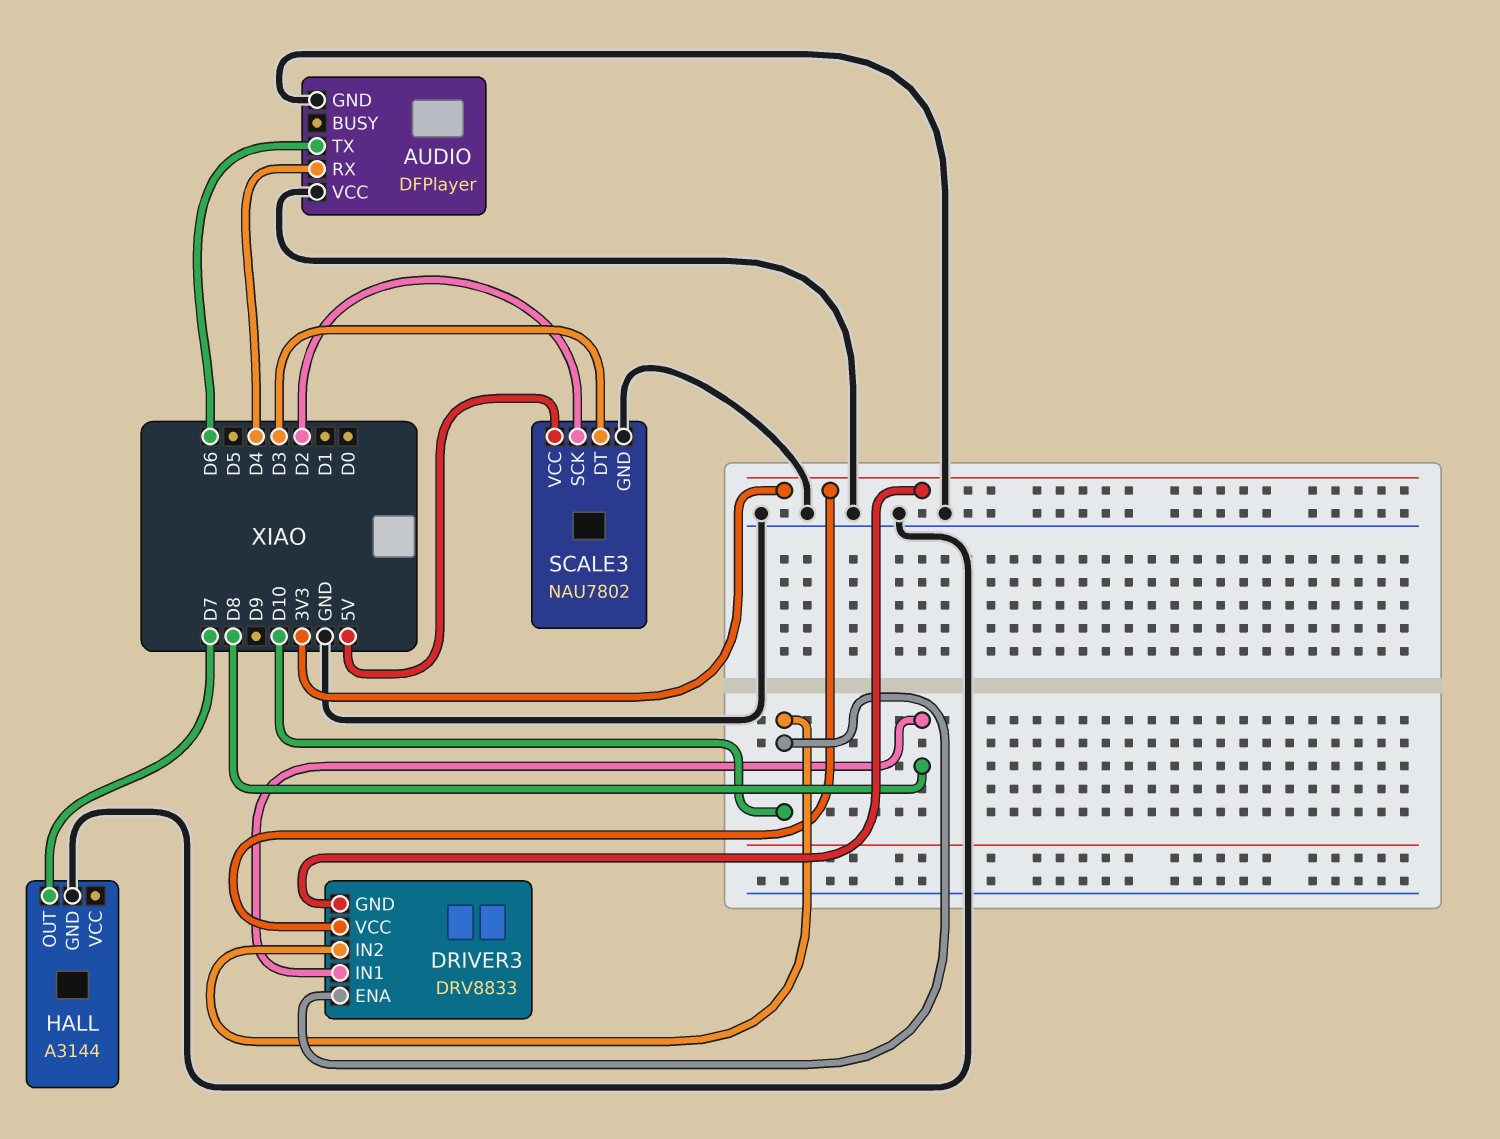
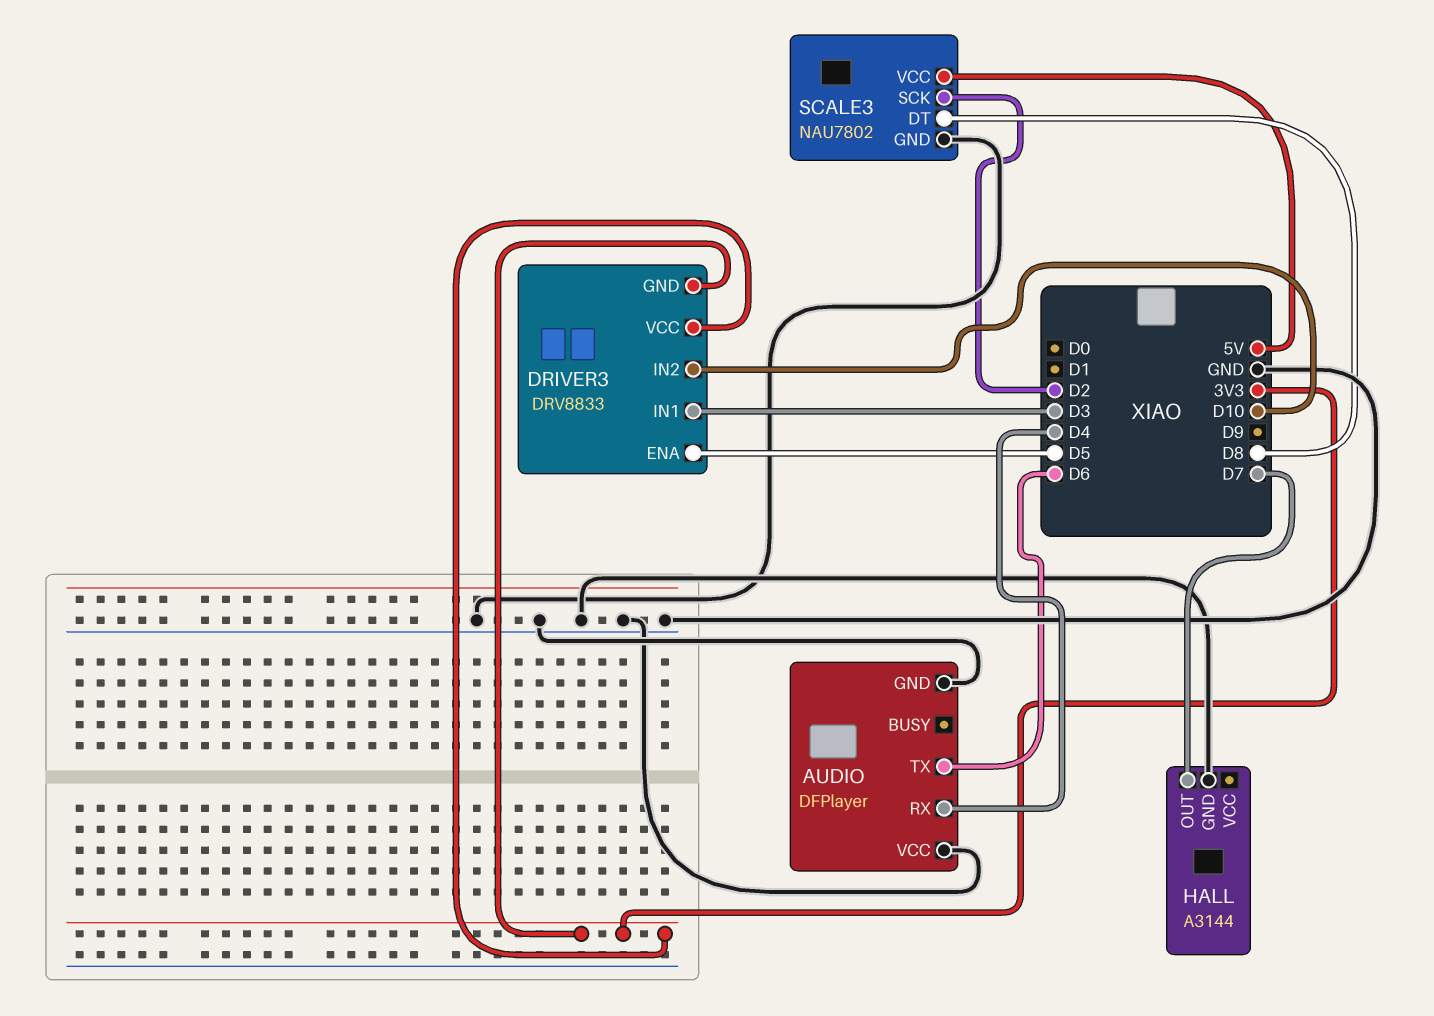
DRIVER3 pin ENA: D10 -> D5
DRIVER3 pin IN1: D8 -> D3
SCALE3 pin DT: D3 -> D8

